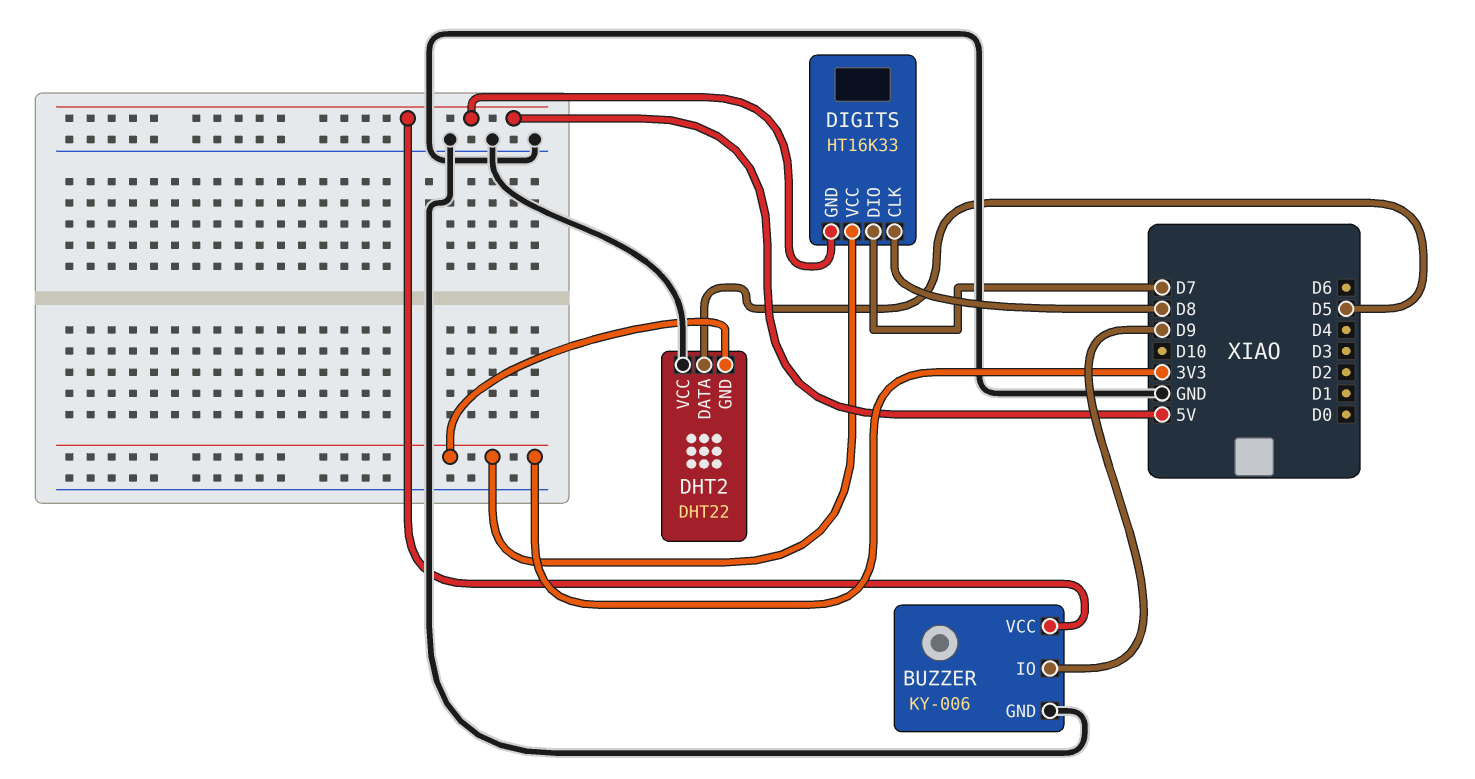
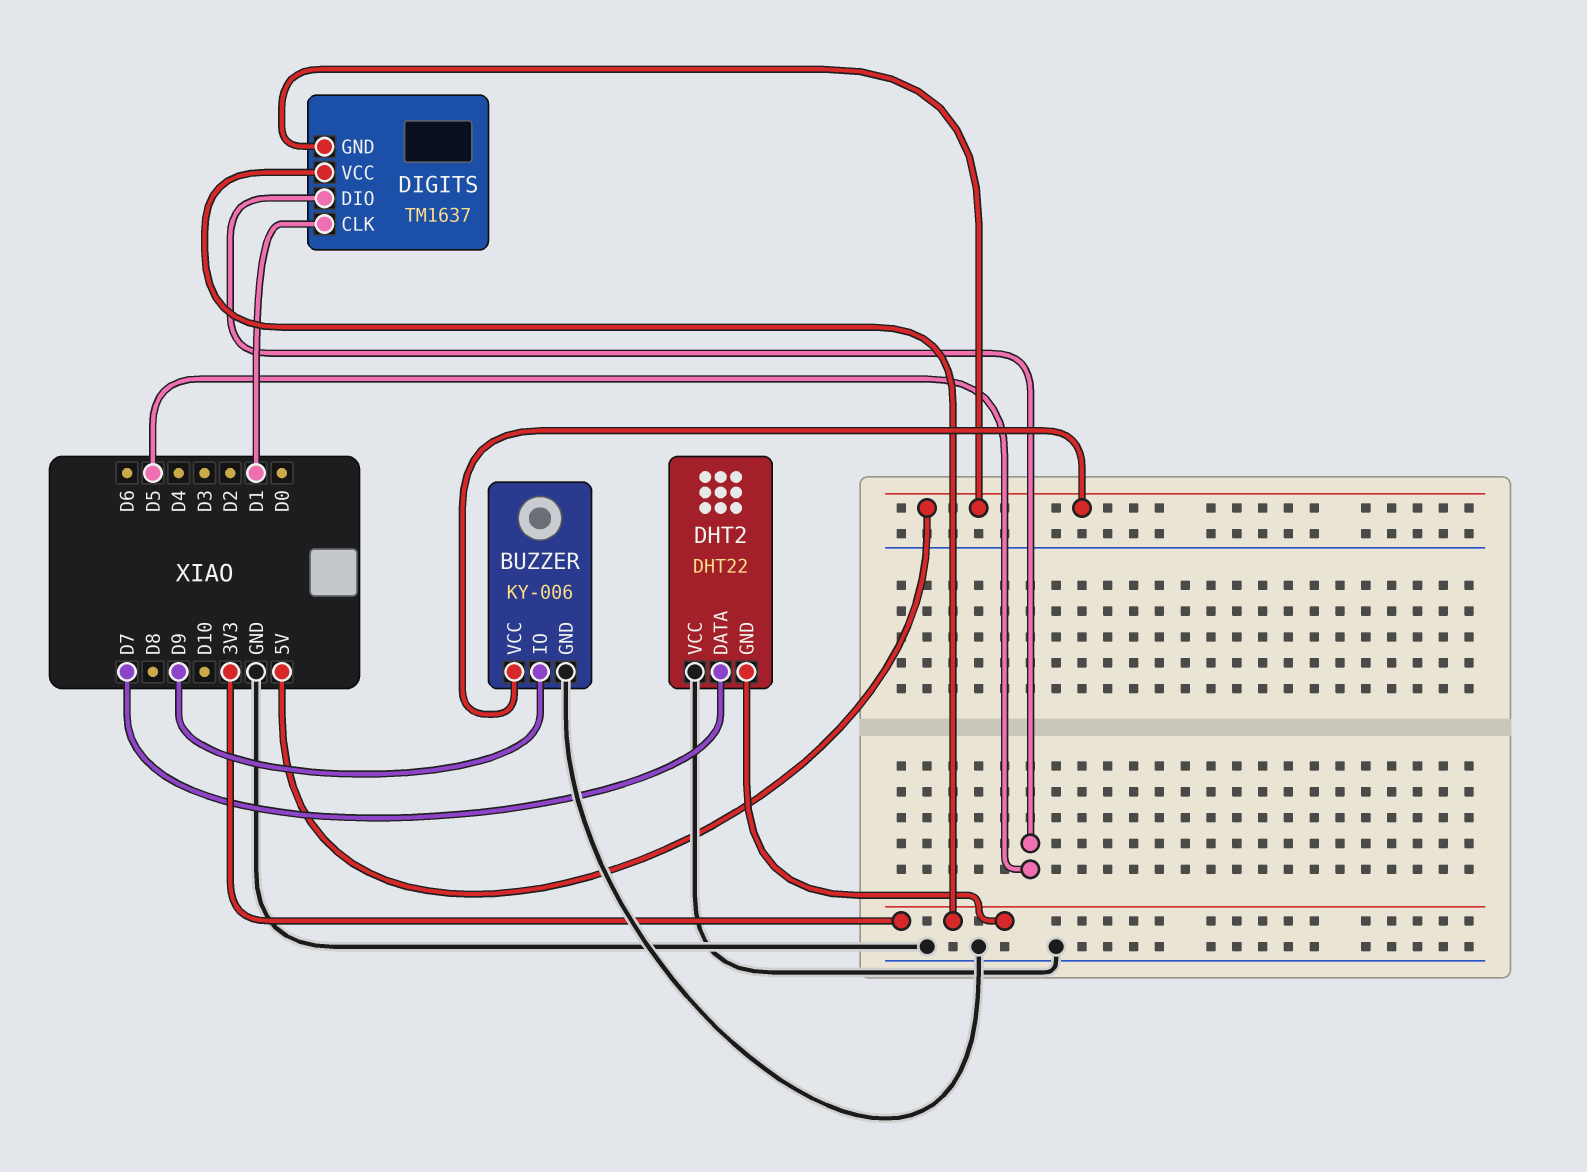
DHT2 pin DATA: D5 -> D7
DIGITS: HT16K33 -> TM1637
DIGITS pin CLK: D8 -> D1
DIGITS pin DIO: D7 -> D5

